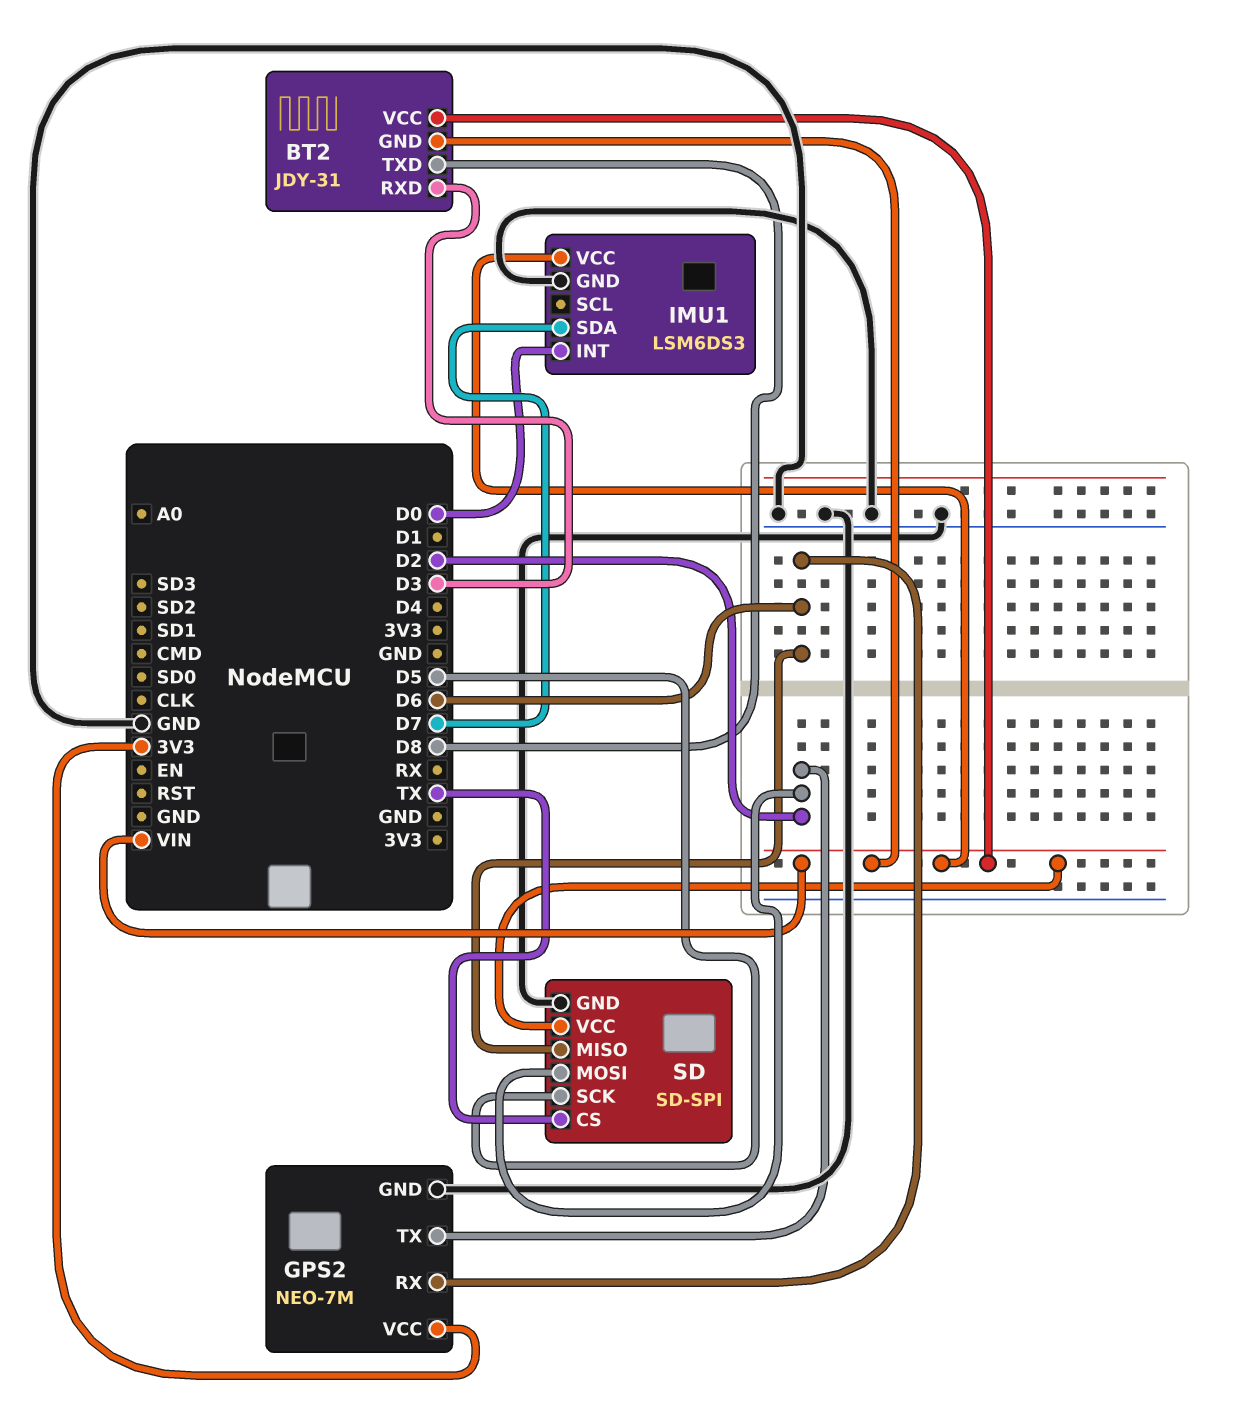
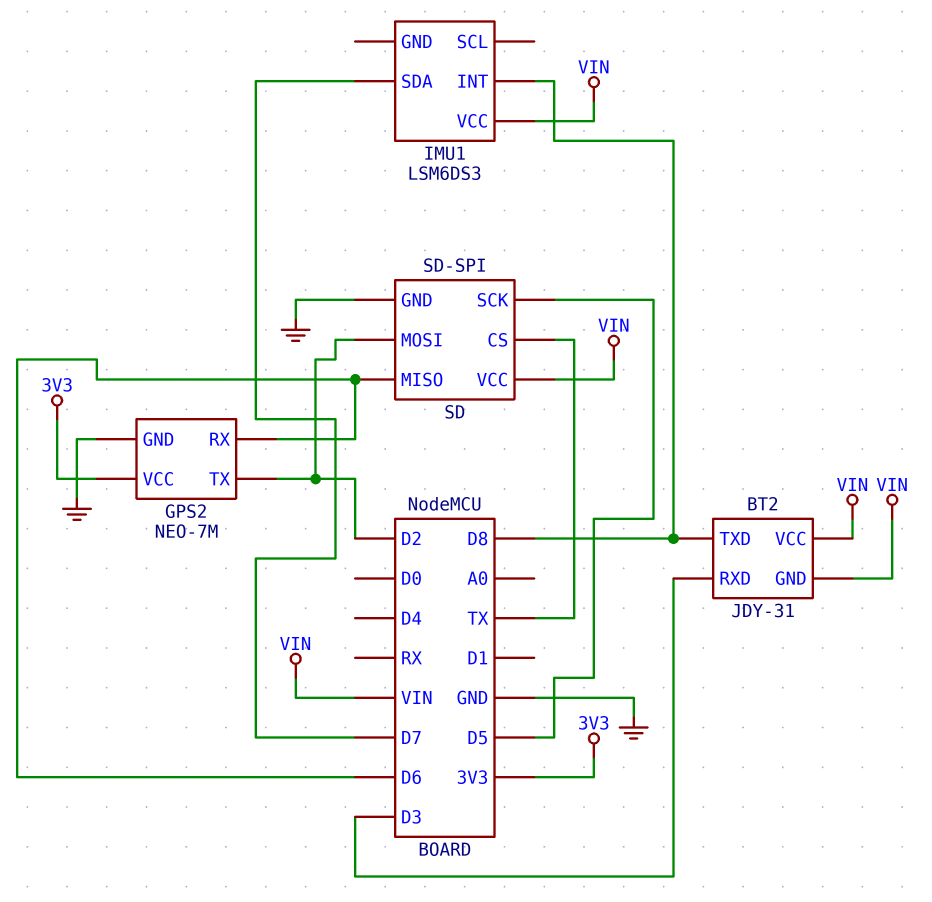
IMU1 pin GND: GND -> none
IMU1 pin INT: D0 -> D8

